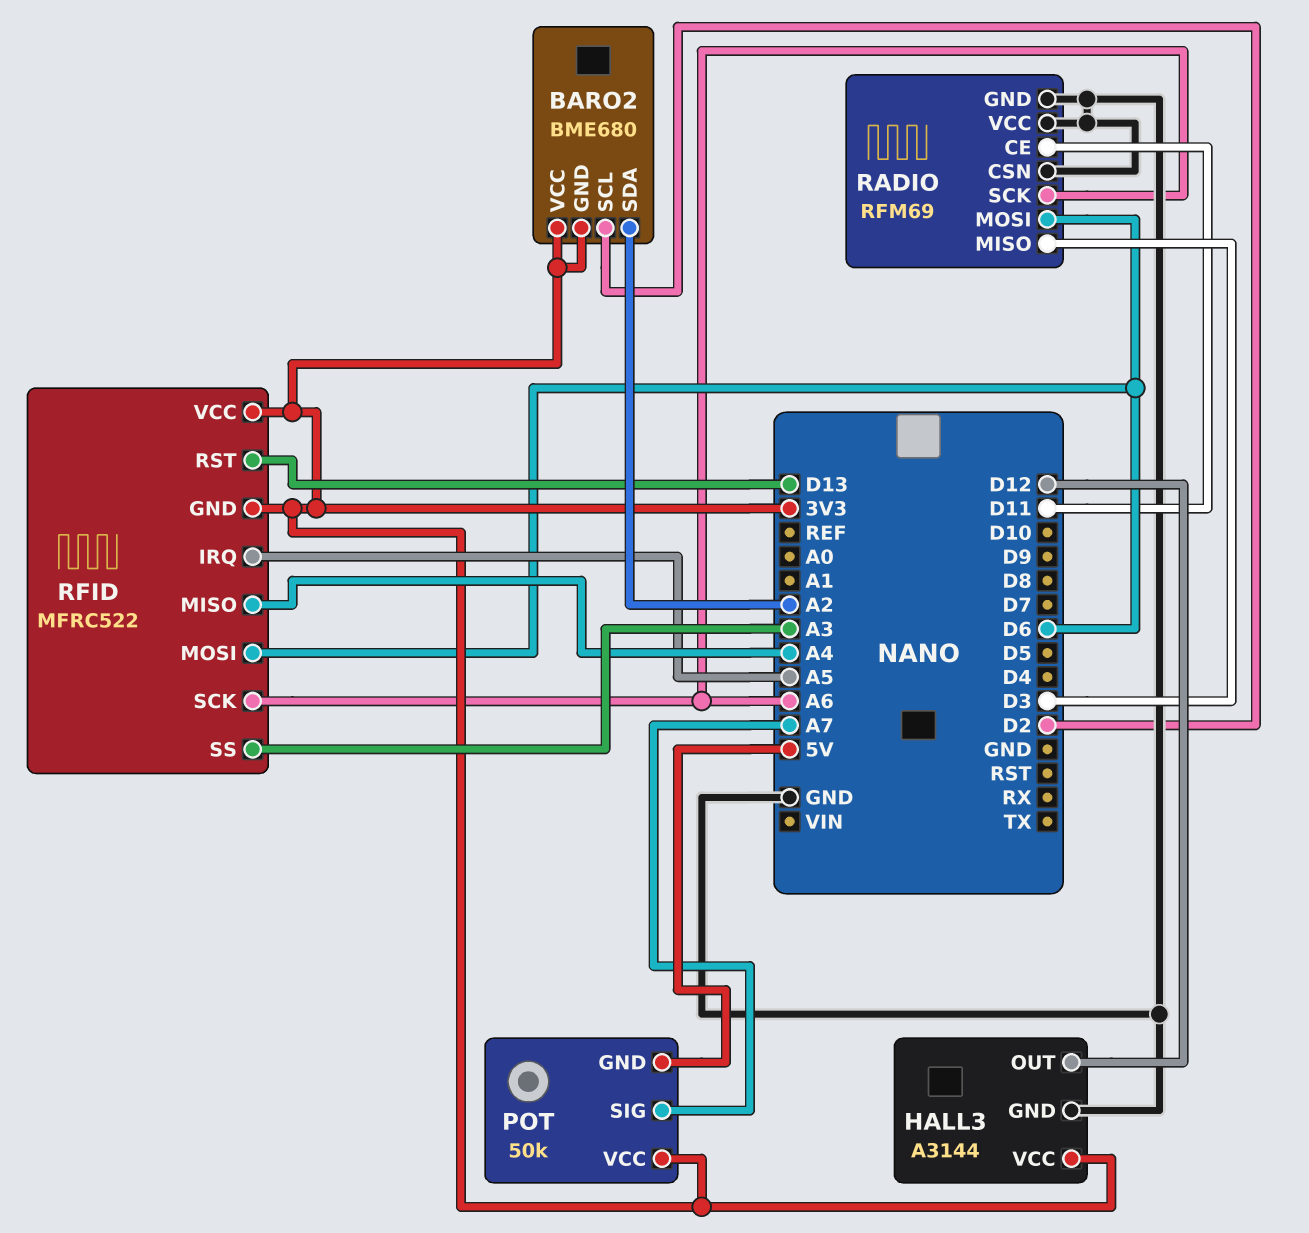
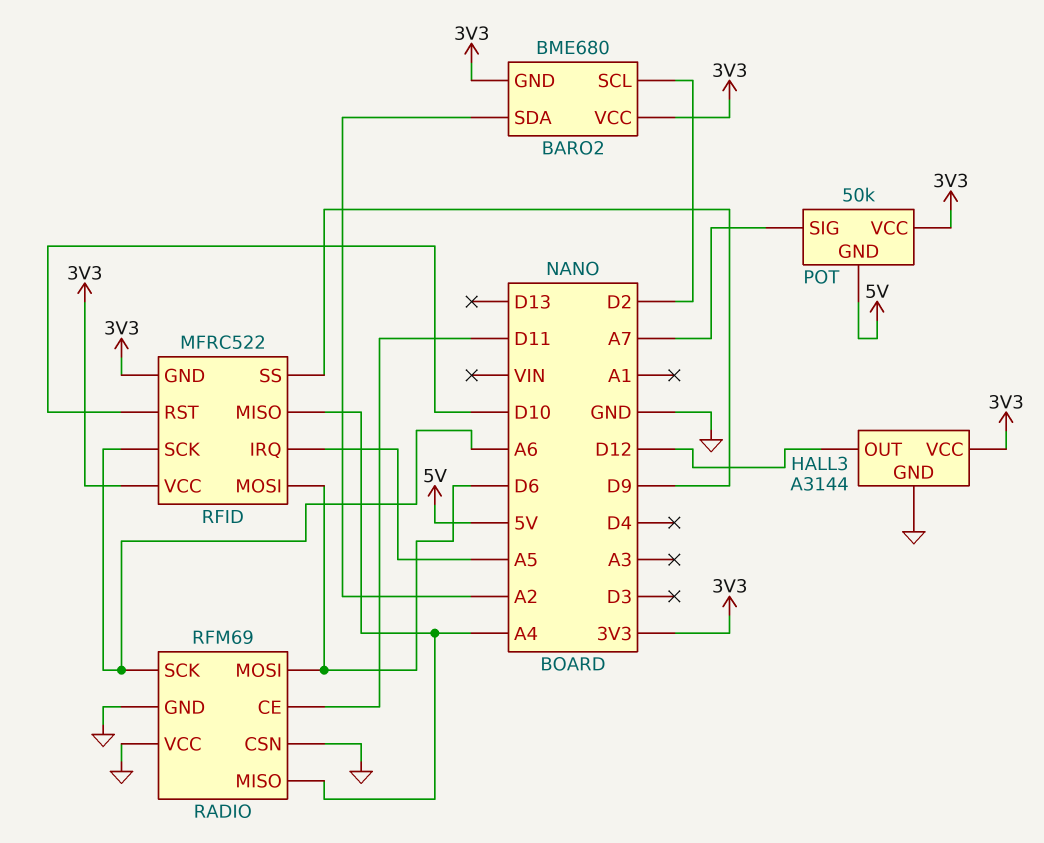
RADIO pin MISO: D3 -> A4
RFID pin RST: D13 -> D10
RFID pin SS: A3 -> D9

